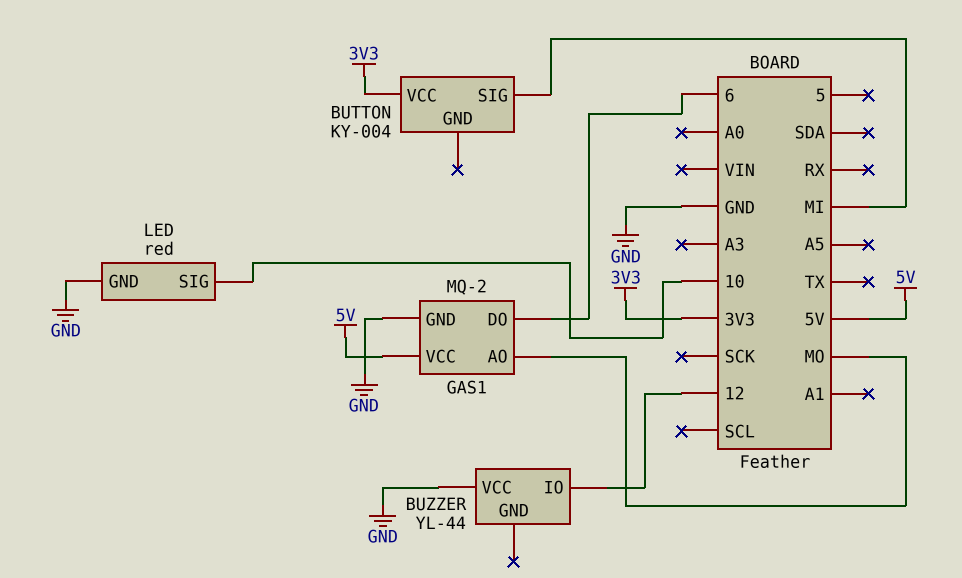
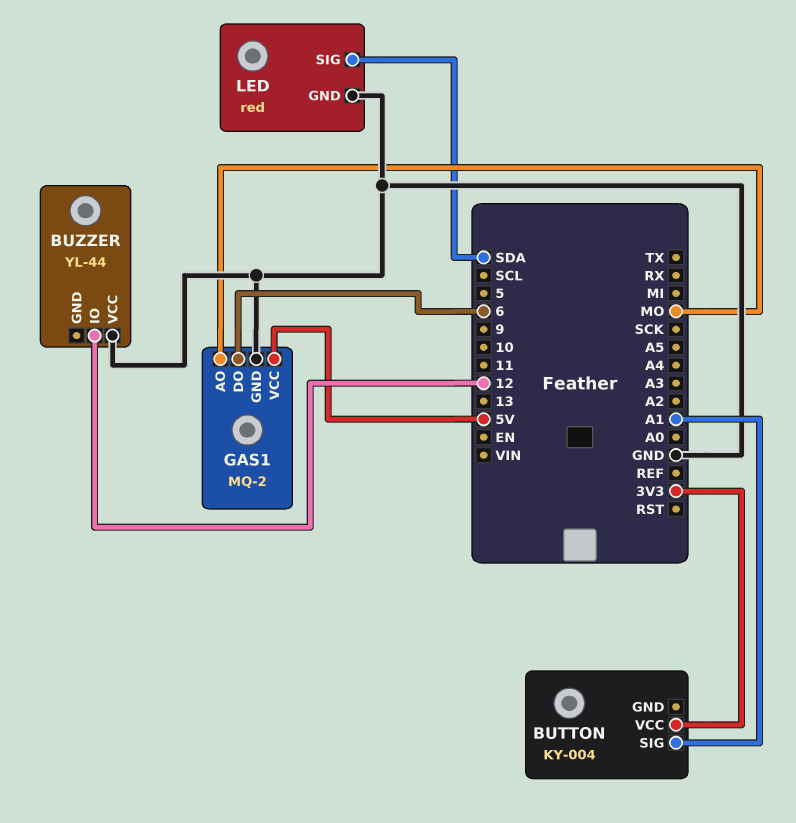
BUTTON pin SIG: MI -> A1
LED pin SIG: 10 -> SDA

